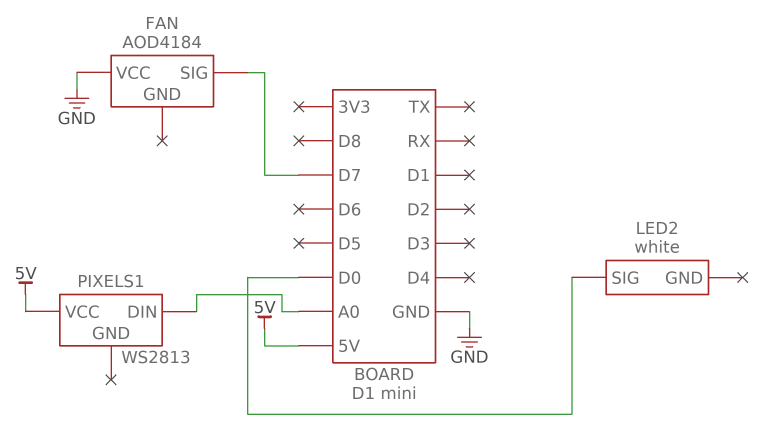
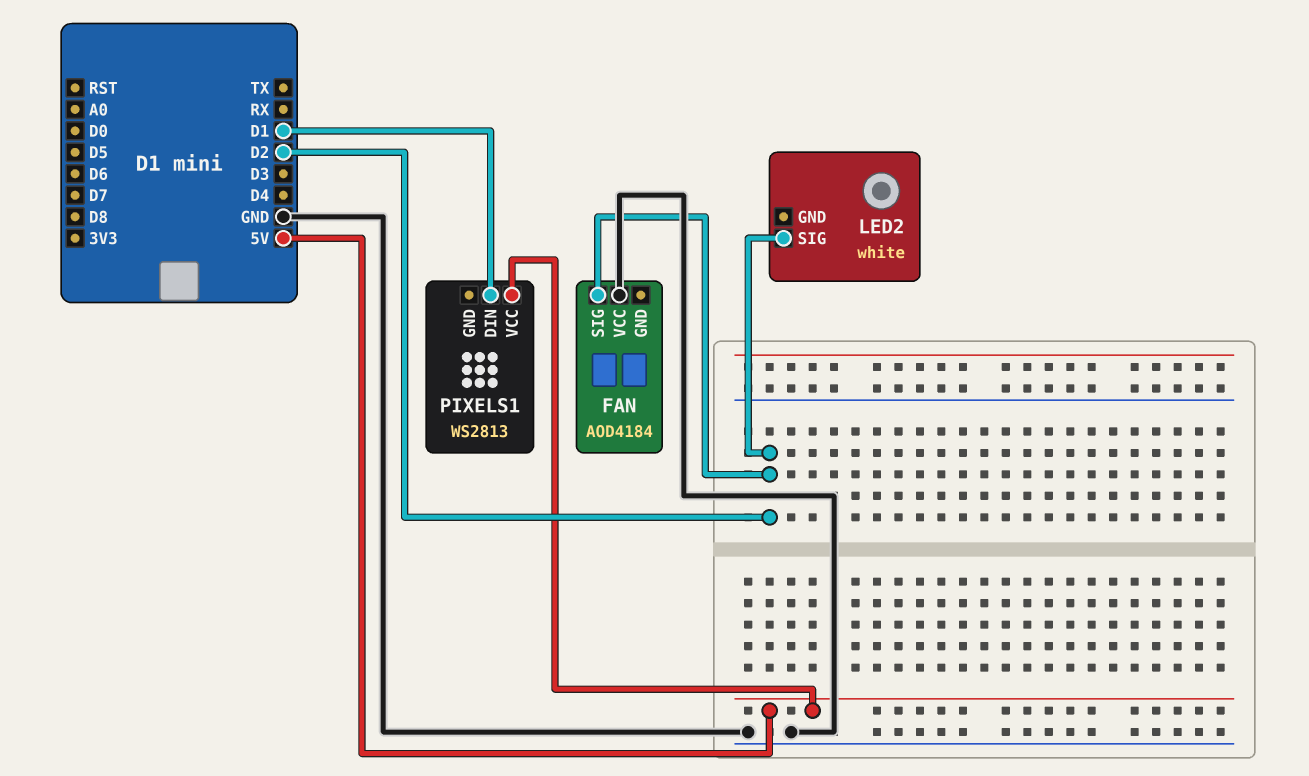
FAN pin SIG: D7 -> D2
LED2 pin SIG: D0 -> D2
PIXELS1 pin DIN: A0 -> D1

